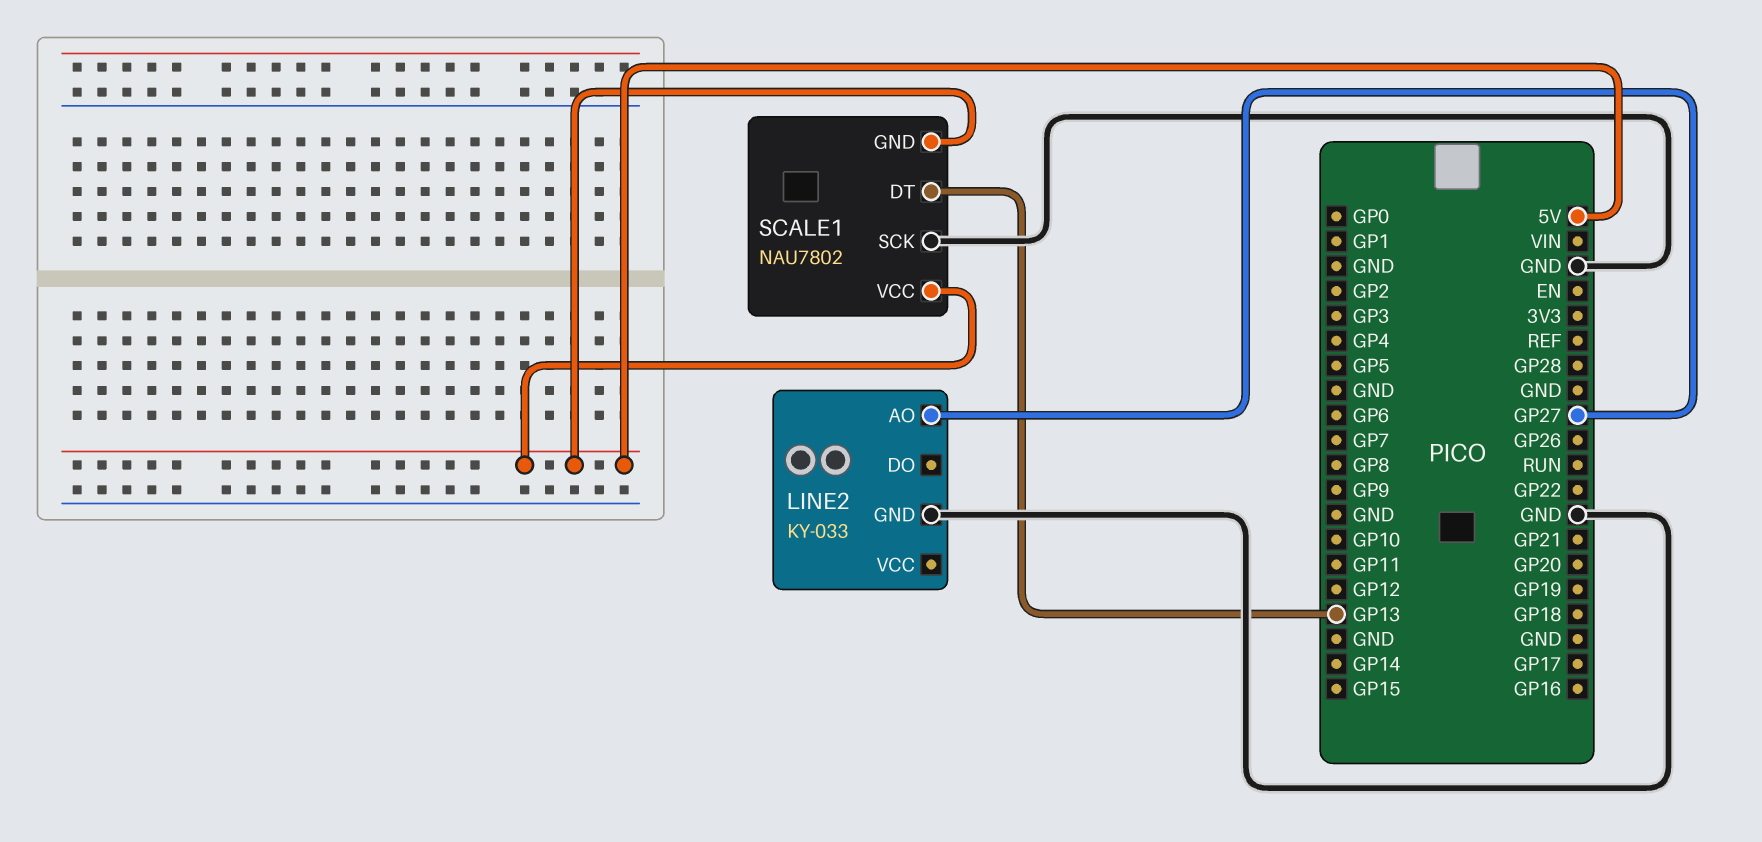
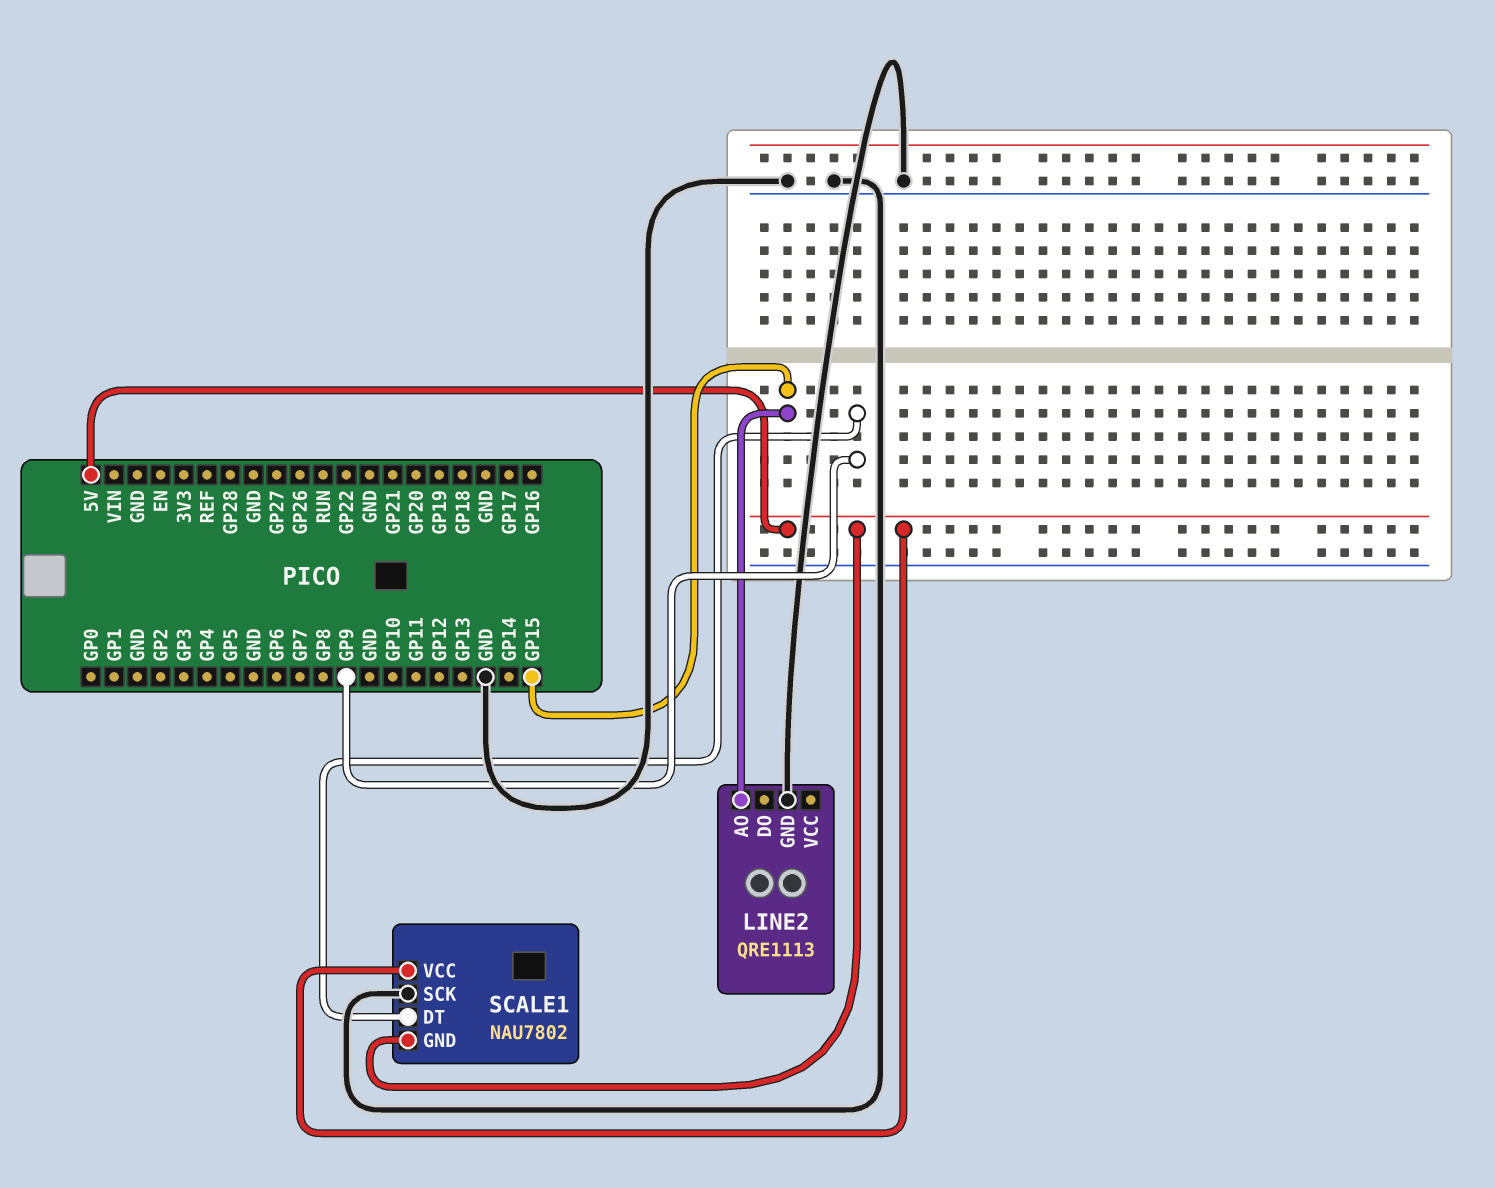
LINE2: KY-033 -> QRE1113
LINE2 pin AO: GP27 -> GP15
SCALE1 pin DT: GP13 -> GP9

